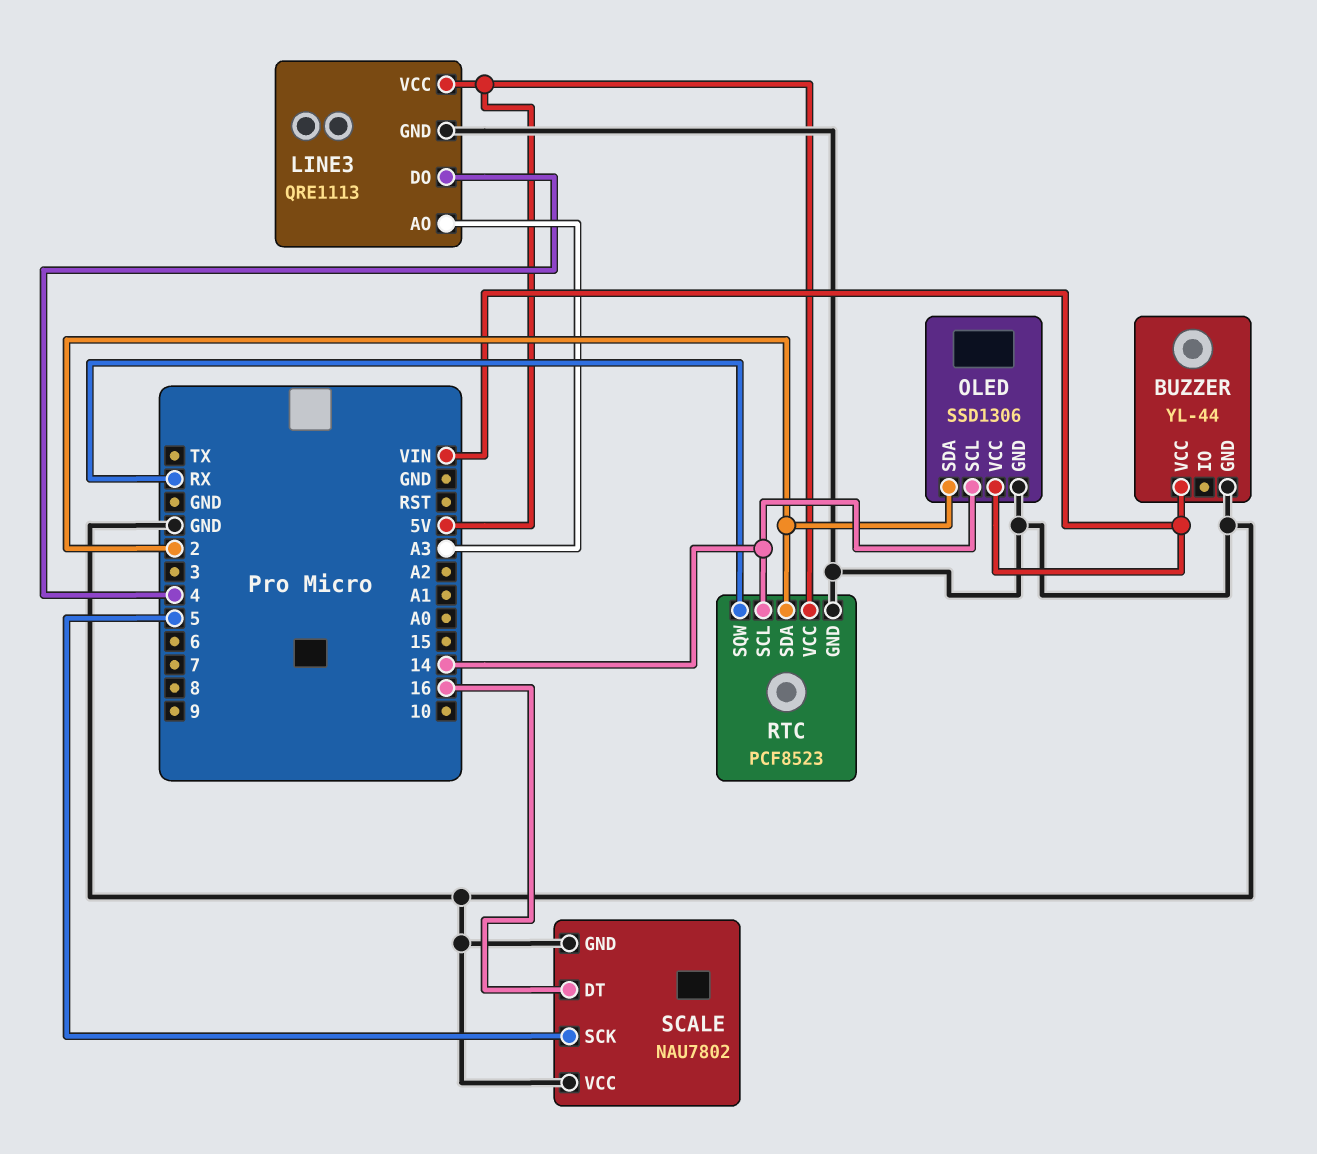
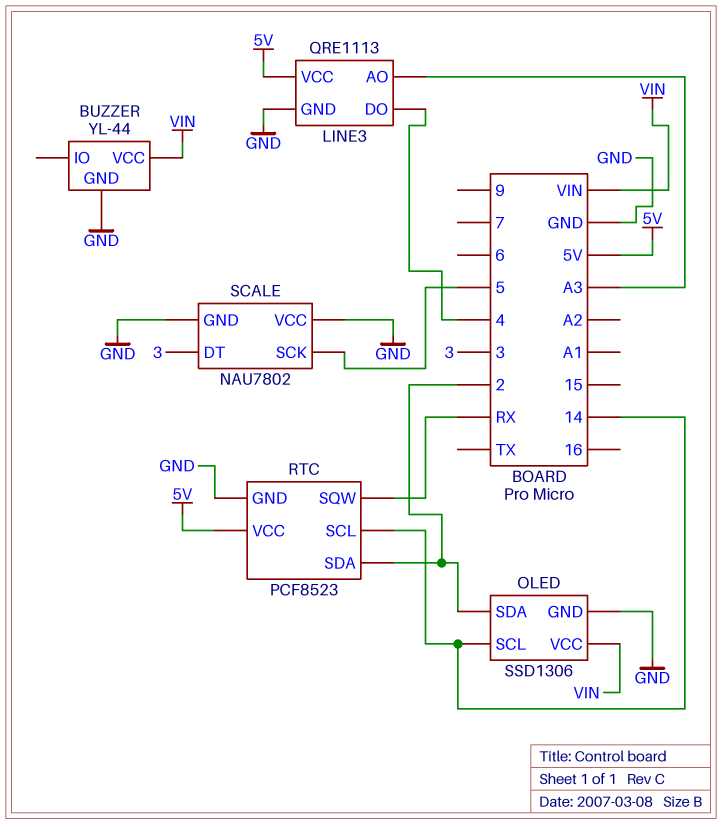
SCALE pin DT: 16 -> 3

